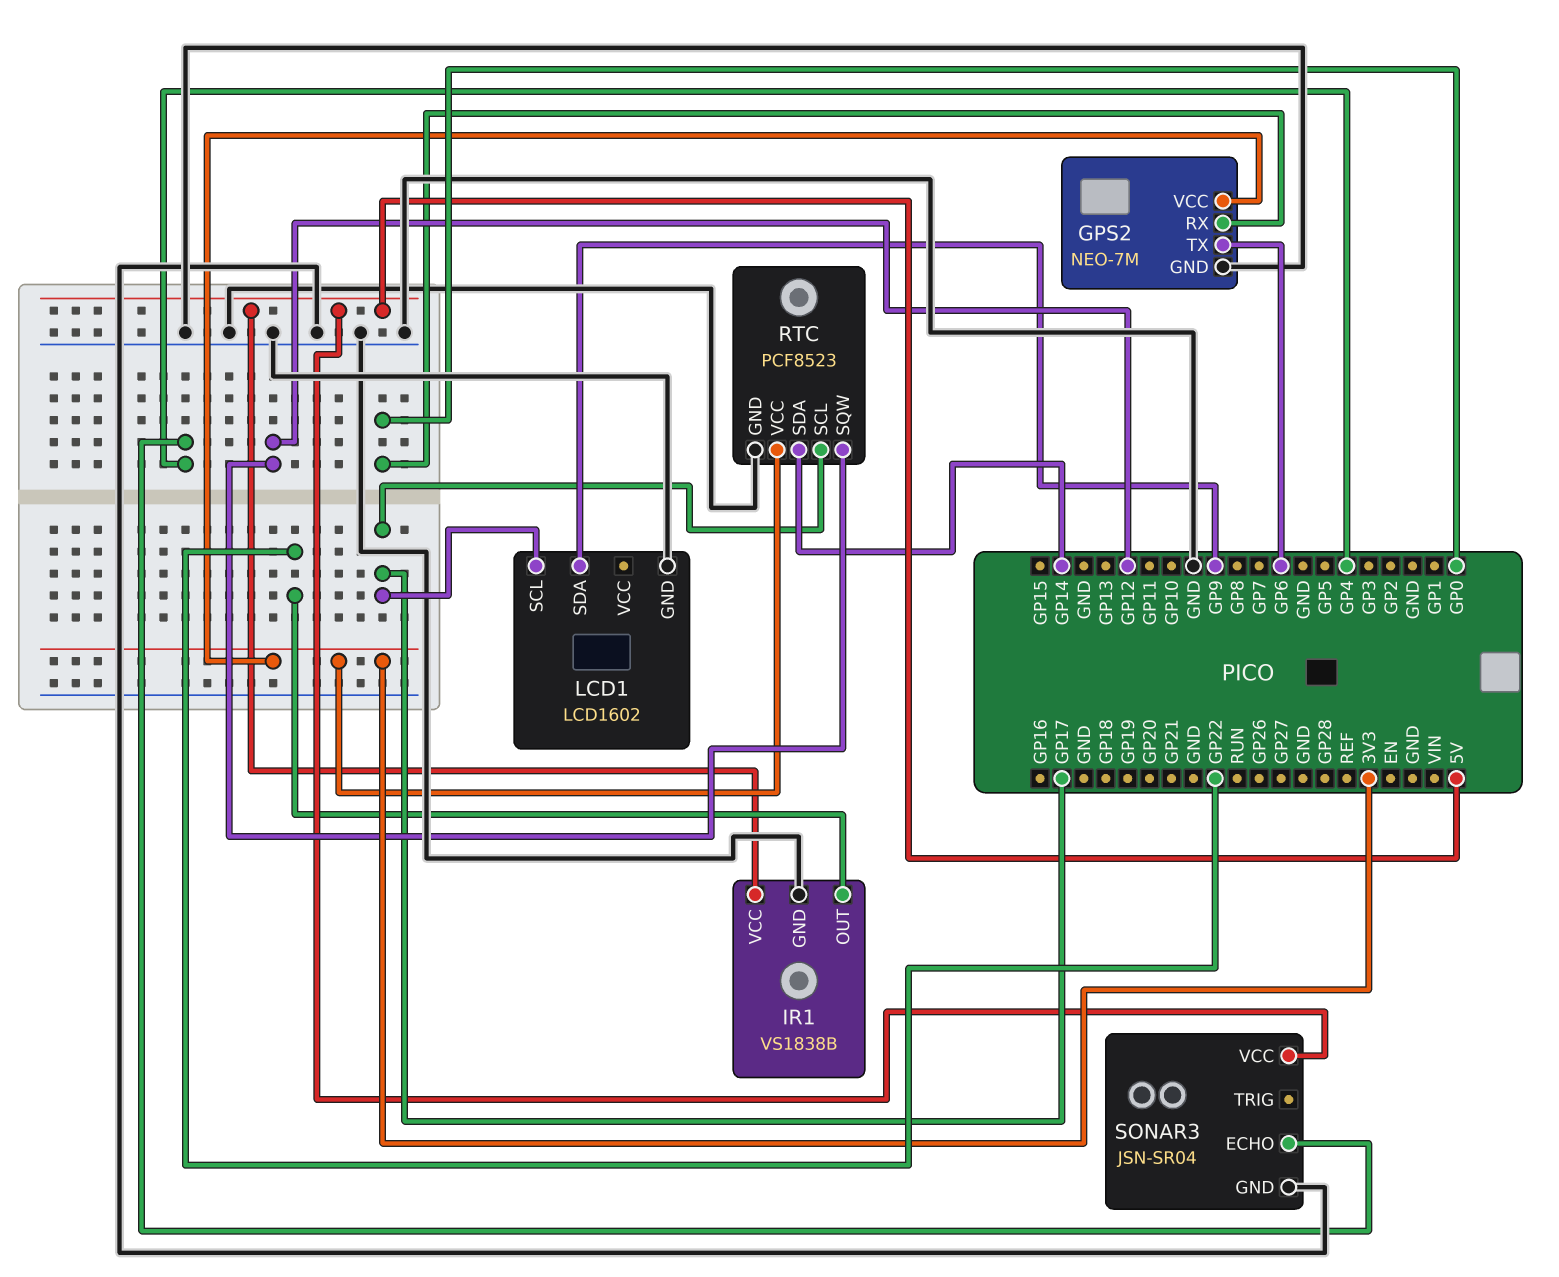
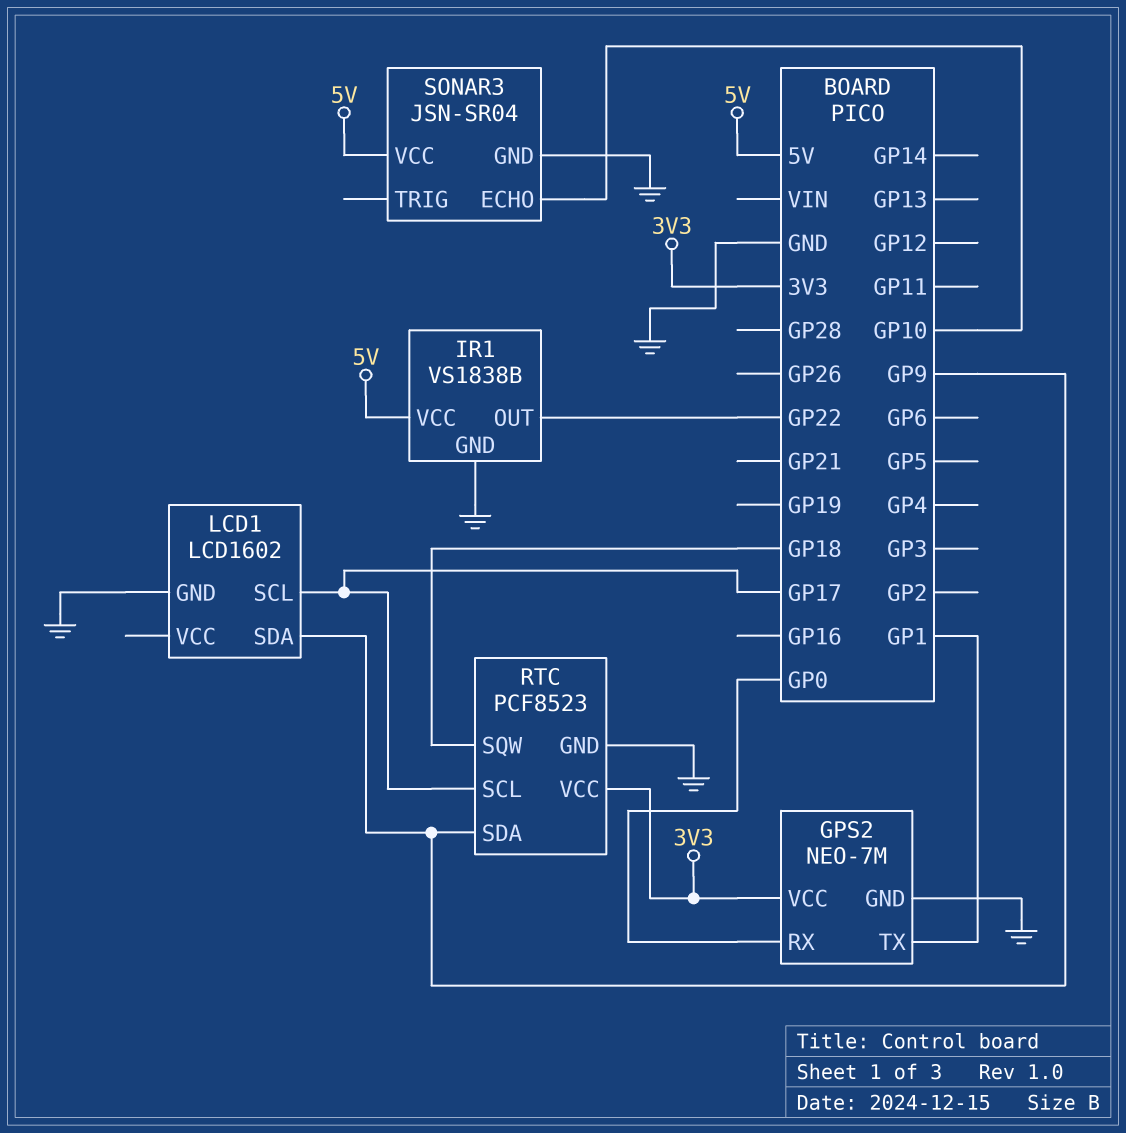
GPS2 pin TX: GP6 -> GP1
RTC pin SDA: GP14 -> GP9
RTC pin SQW: GP12 -> GP18
SONAR3 pin ECHO: GP4 -> GP10

